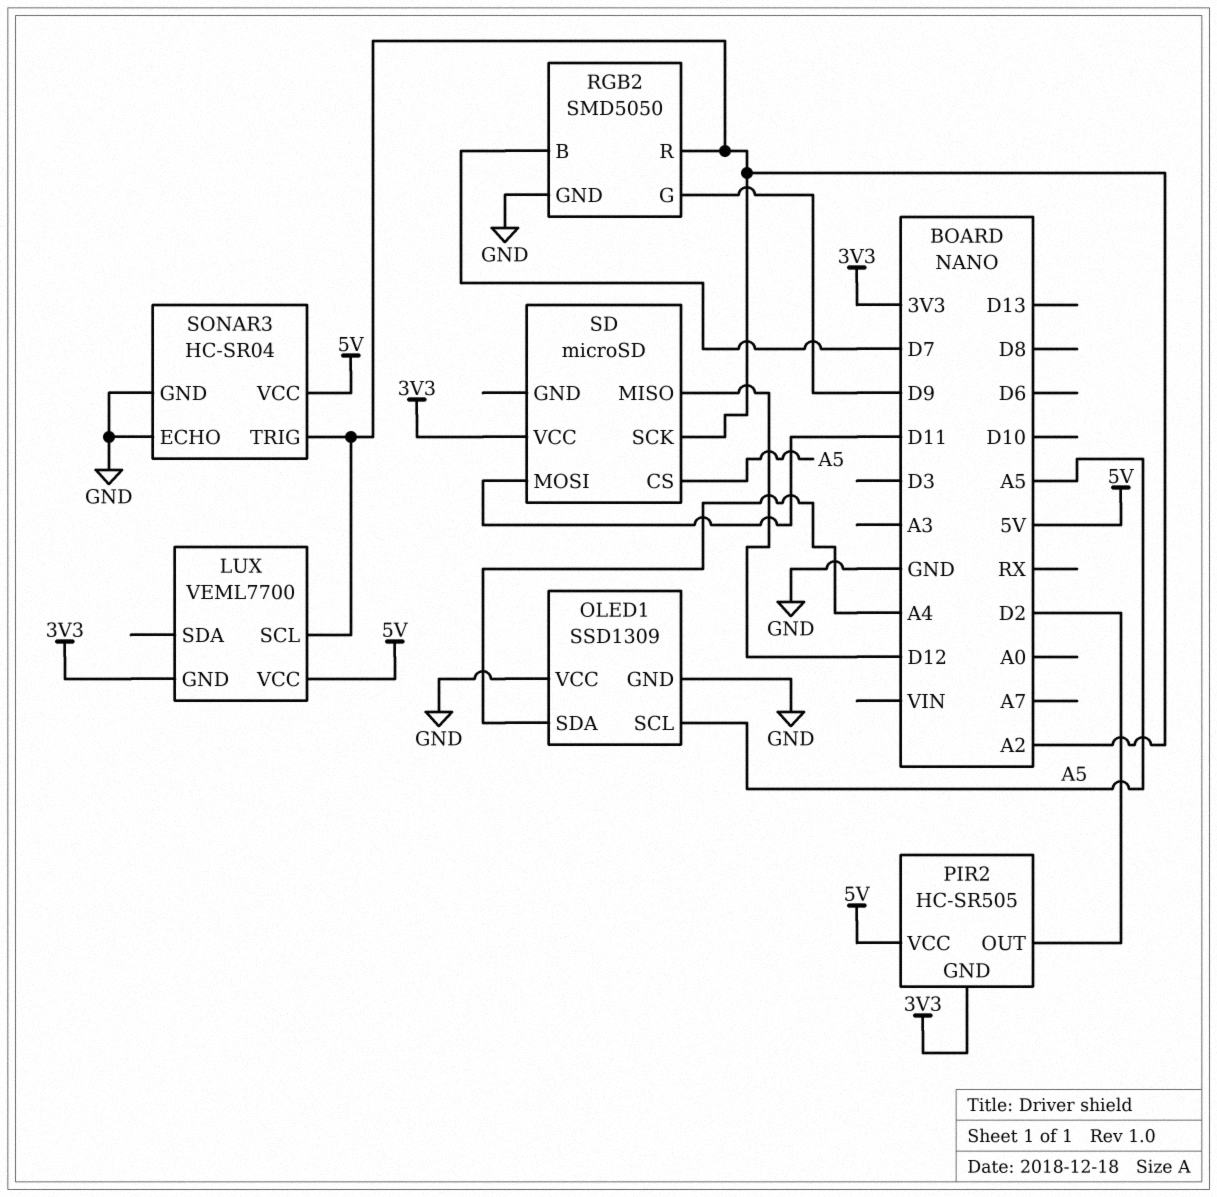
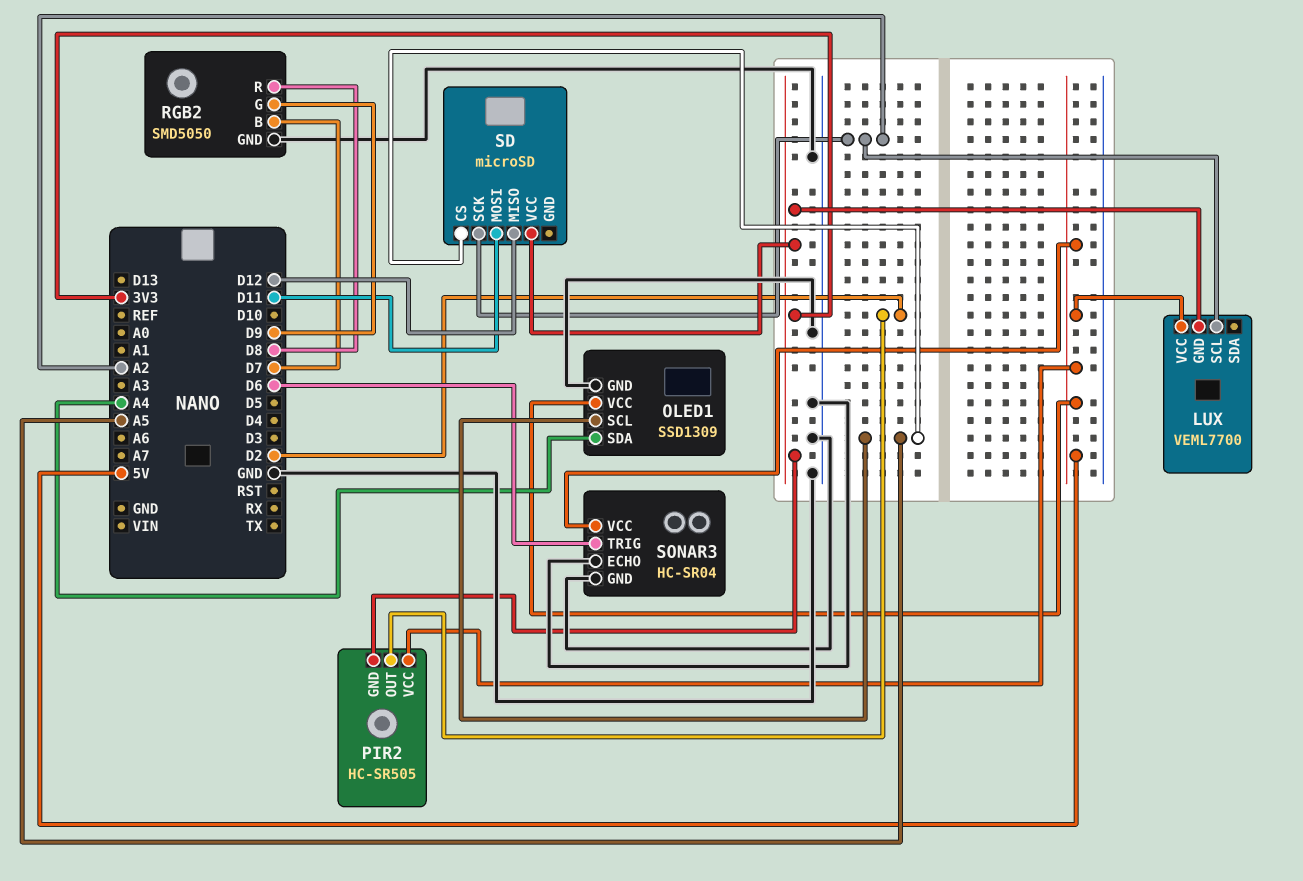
OLED1 pin VCC: GND -> 5V
RGB2 pin R: A2 -> D8
SONAR3 pin TRIG: A2 -> D6

